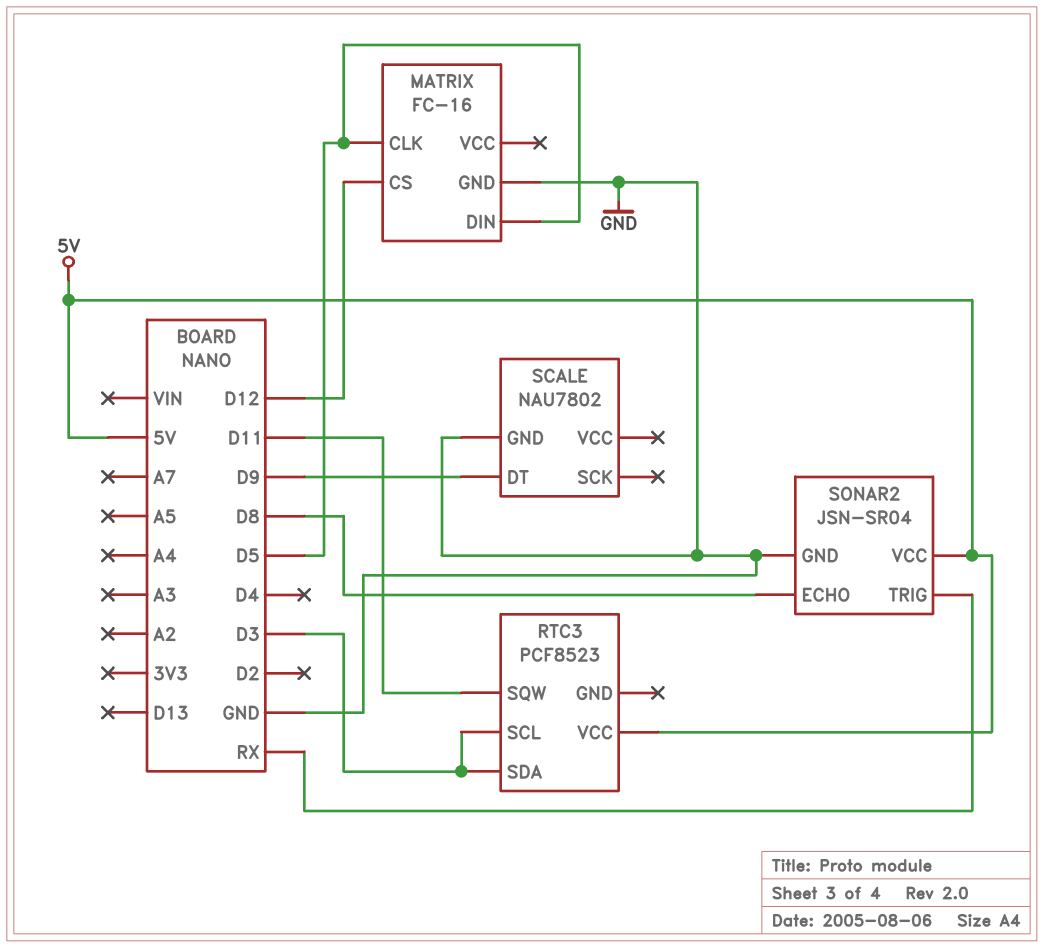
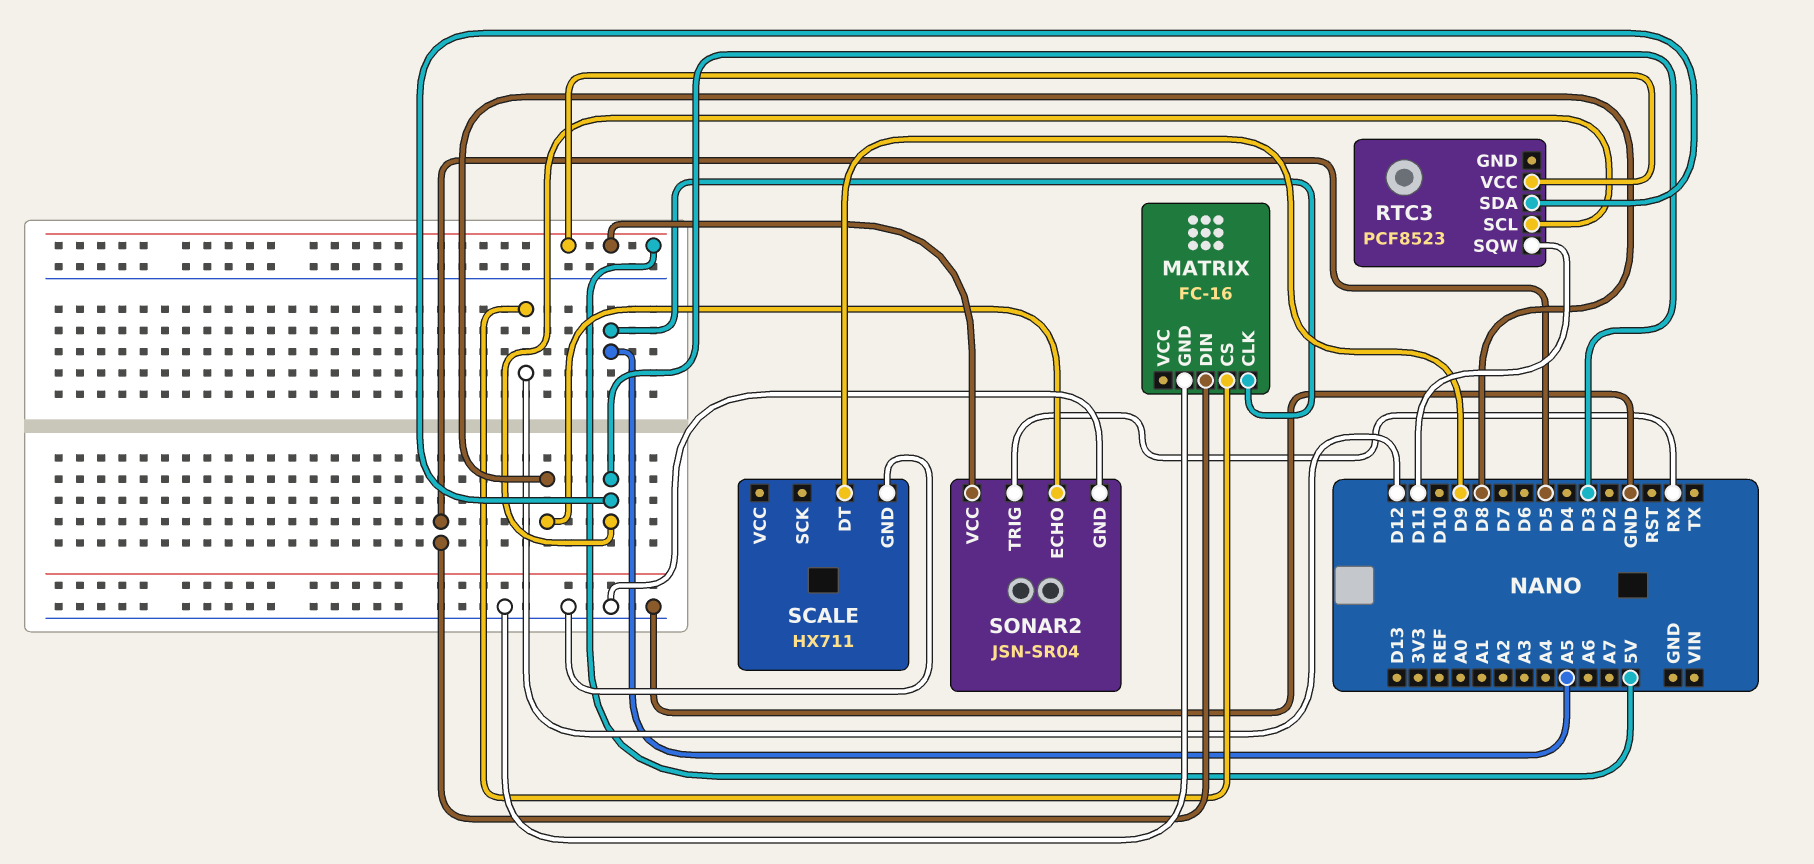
MATRIX pin CLK: D5 -> A5
SCALE: NAU7802 -> HX711

